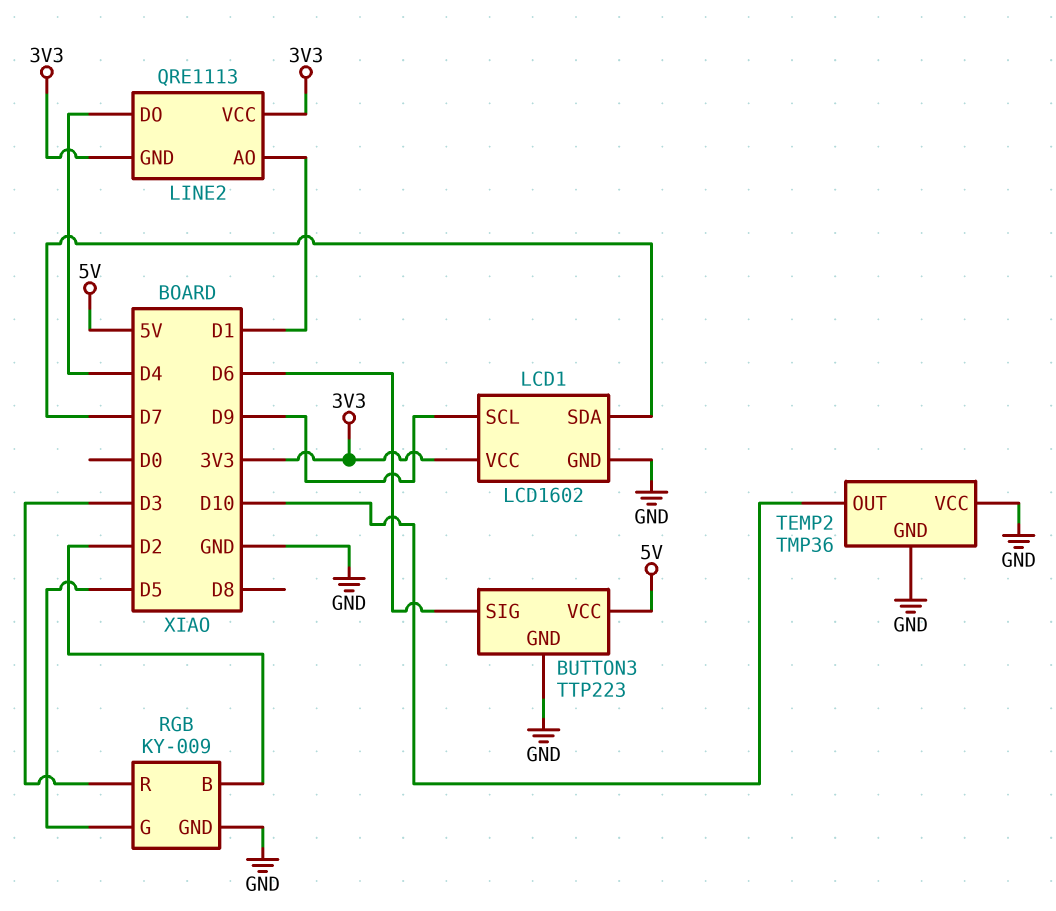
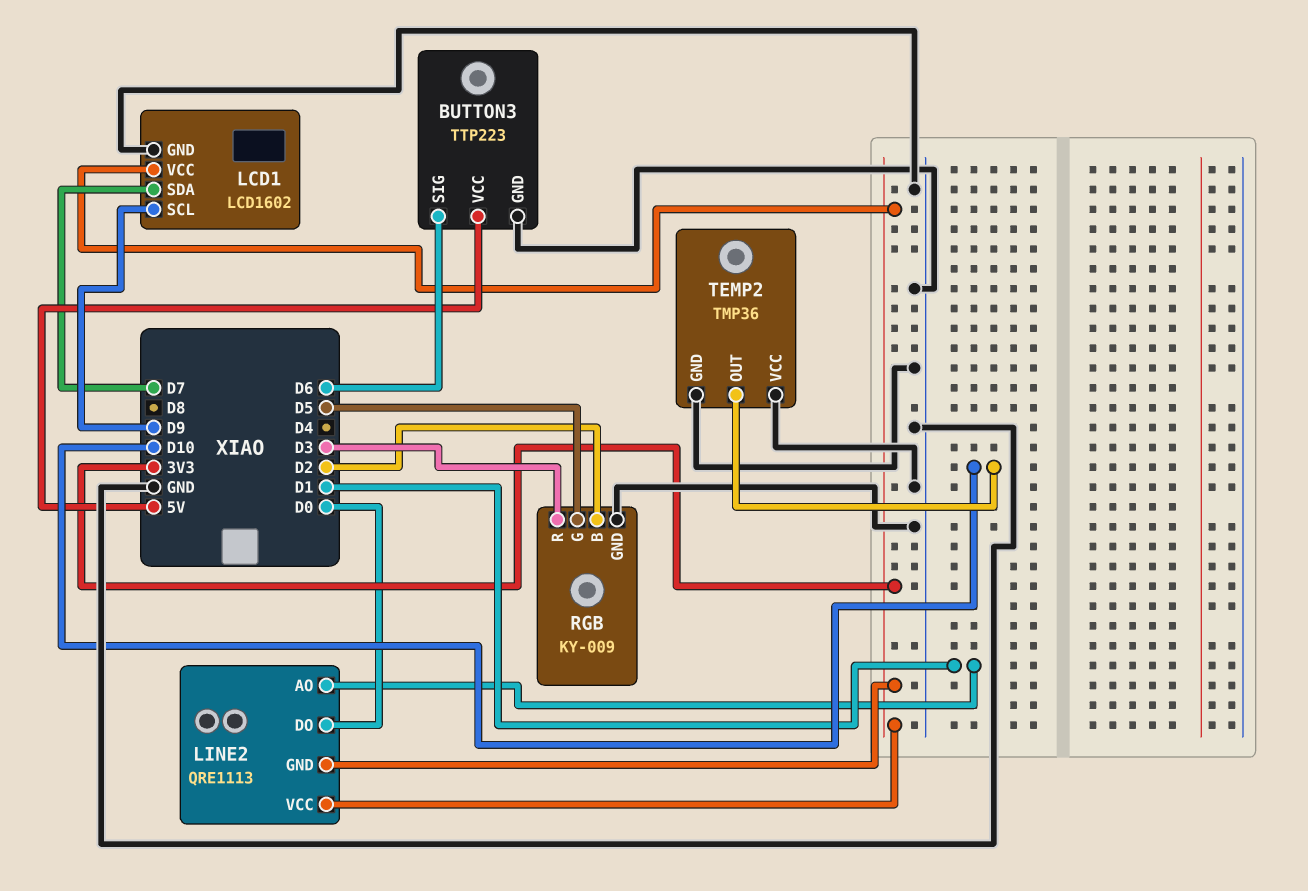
LINE2 pin DO: D4 -> D0

